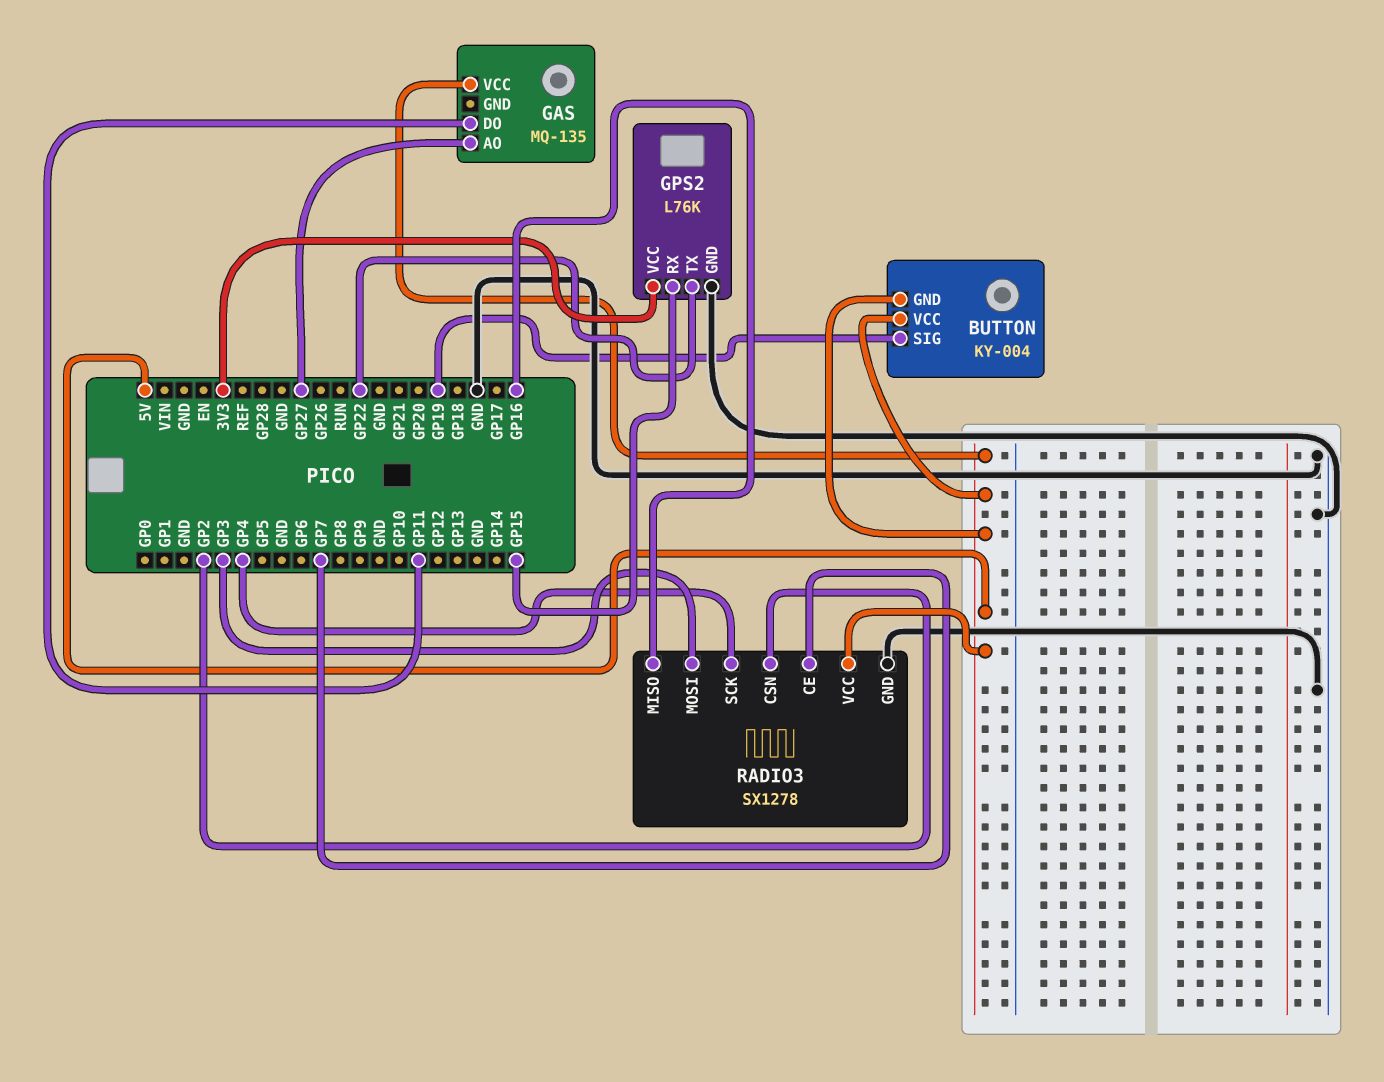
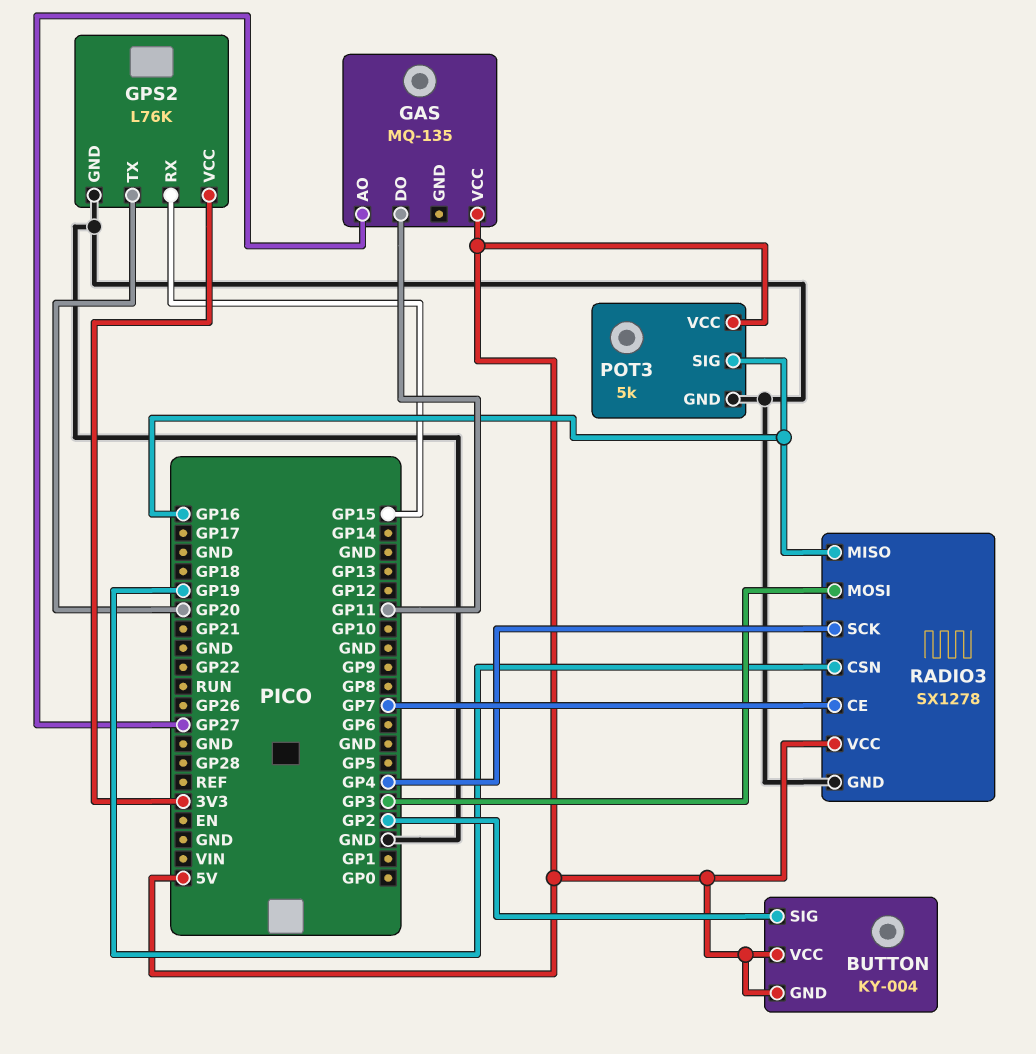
BUTTON pin SIG: GP19 -> GP2
GPS2 pin TX: GP22 -> GP20
POT3: none -> 5k
POT3 pin GND: none -> GND
POT3 pin SIG: none -> GP16
POT3 pin VCC: none -> 5V
RADIO3 pin CSN: GP2 -> GP19

